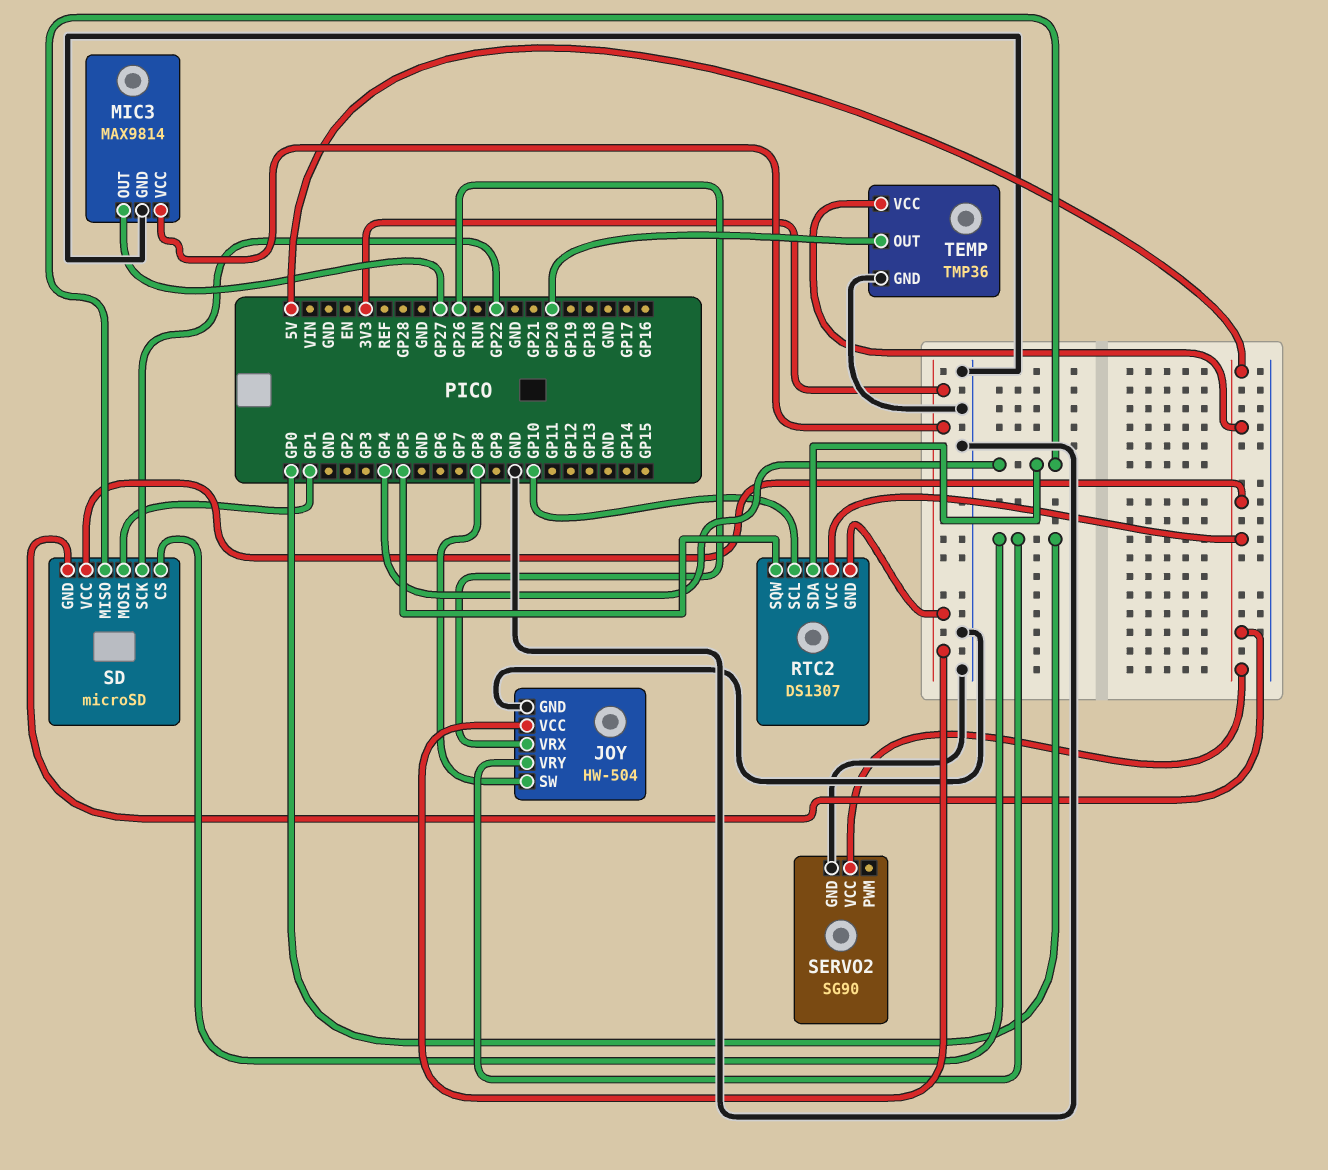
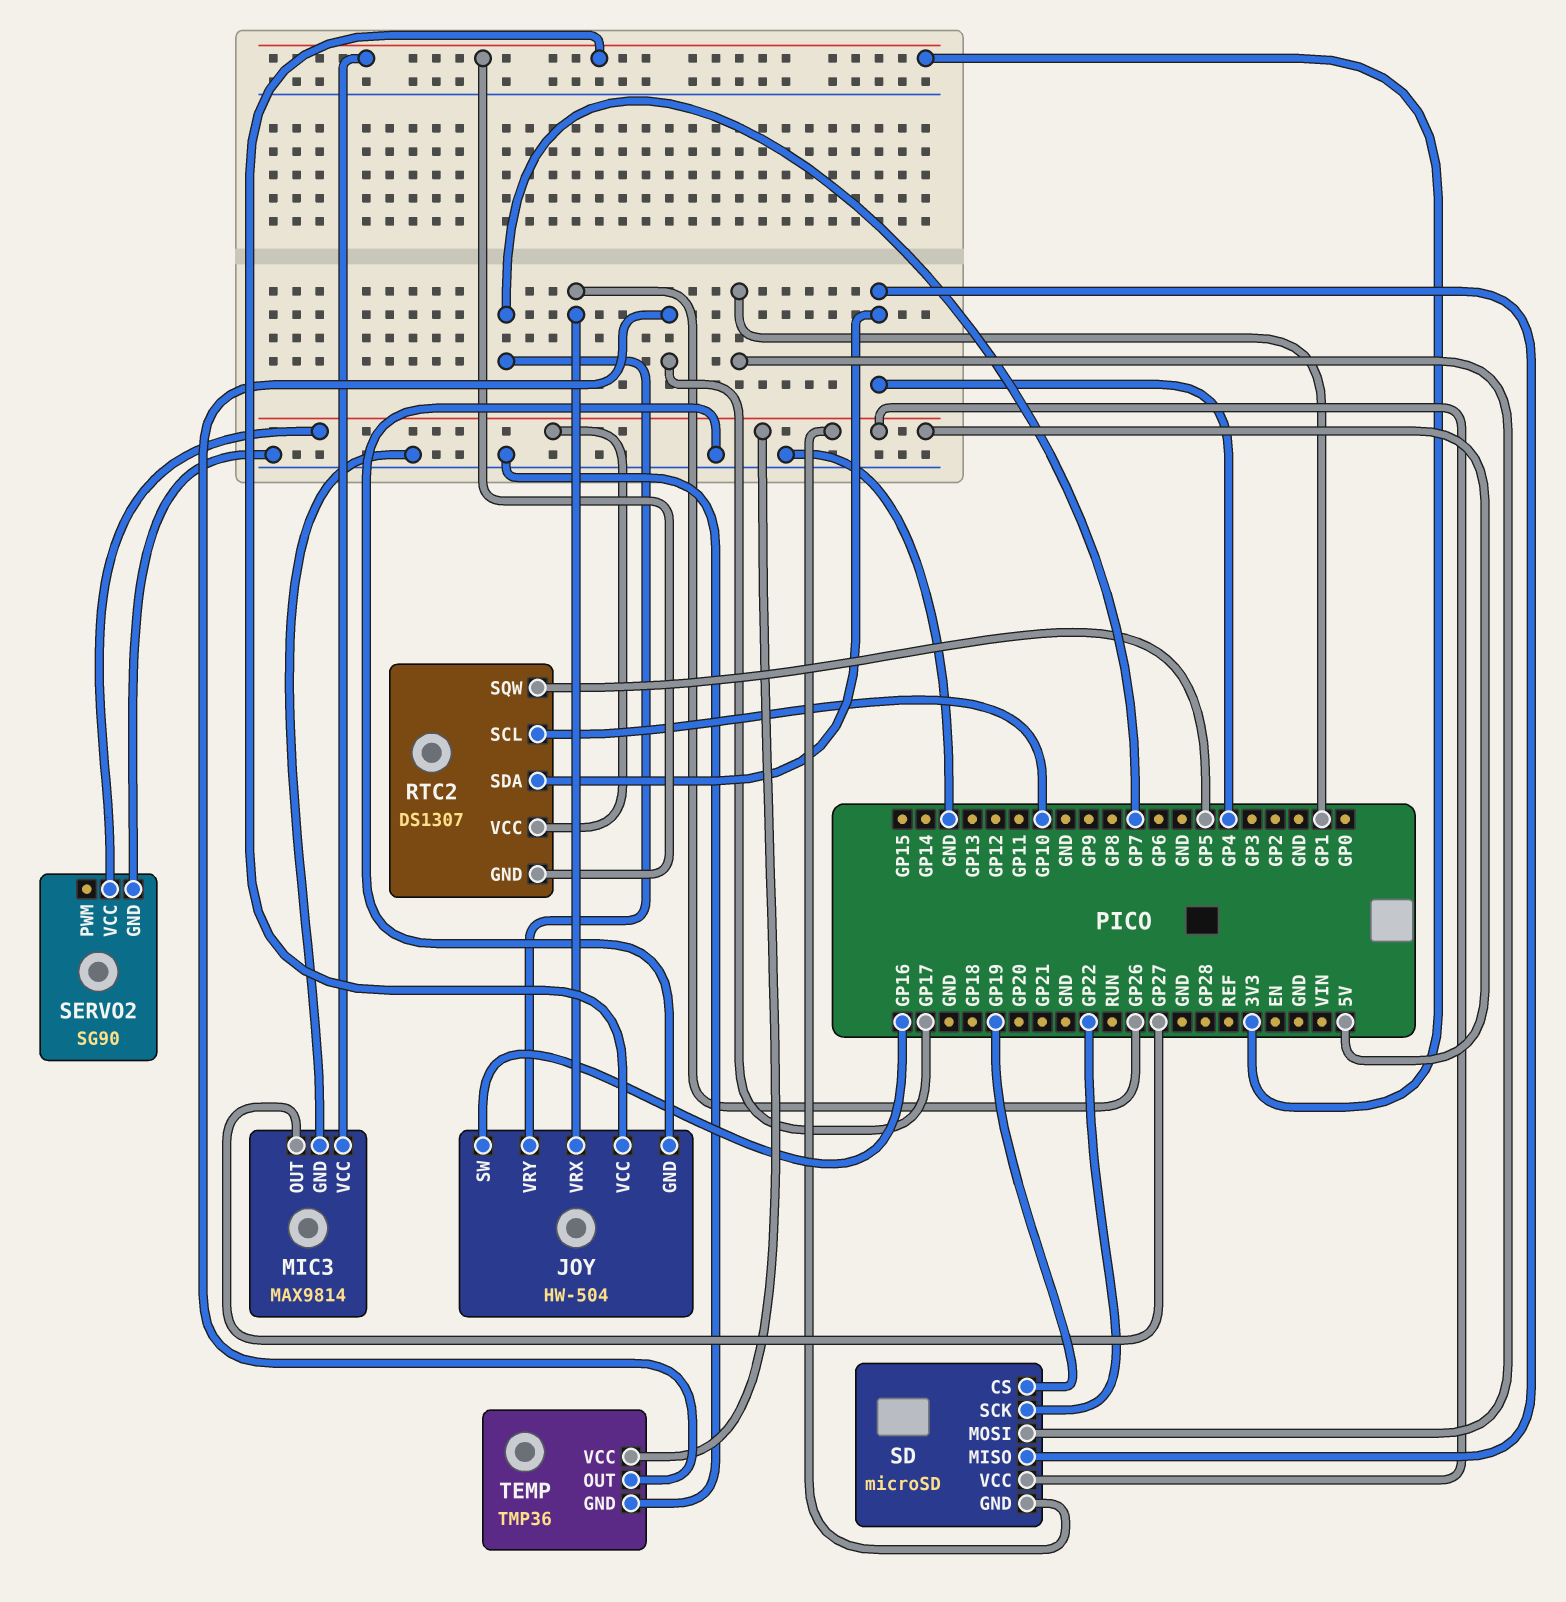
JOY pin SW: GP8 -> GP16
JOY pin VRY: GP0 -> GP7
SD pin CS: GP0 -> GP19
TEMP pin OUT: GP20 -> GP17

